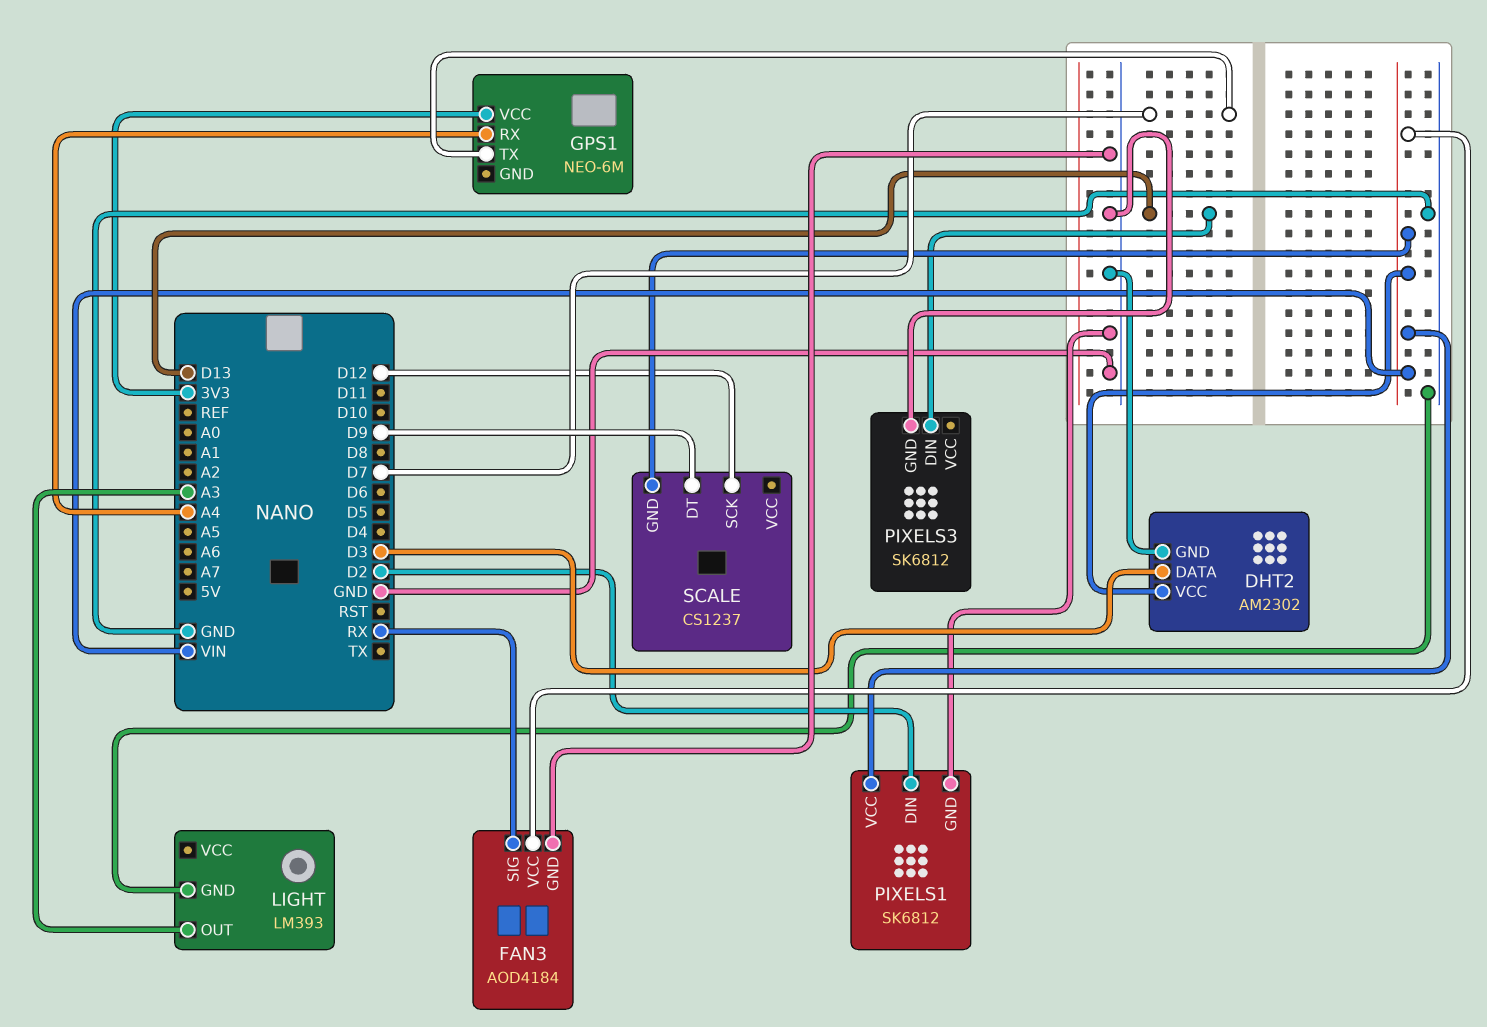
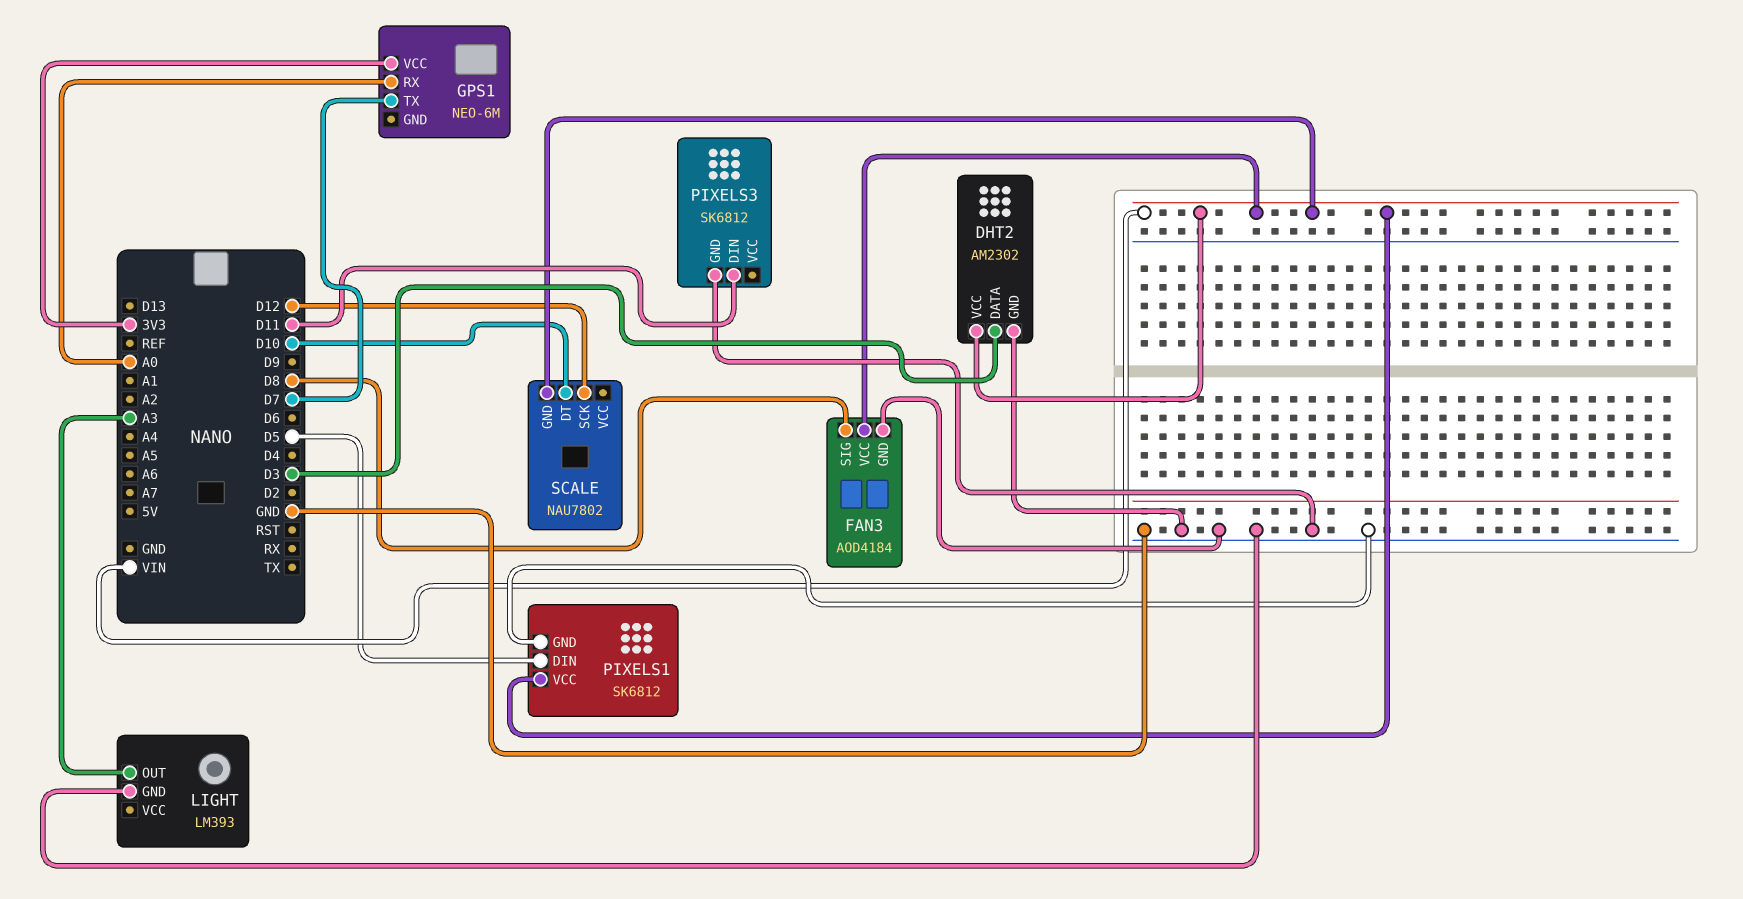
FAN3 pin SIG: RX -> D8
GPS1 pin RX: A4 -> A0
PIXELS1 pin DIN: D2 -> D5
PIXELS3 pin DIN: D13 -> D11
SCALE: CS1237 -> NAU7802
SCALE pin DT: D9 -> D10

